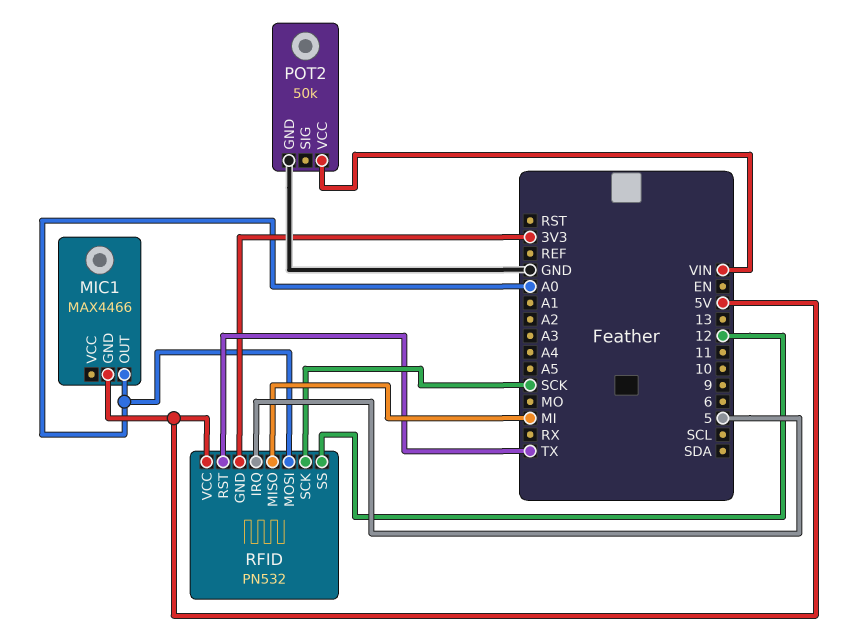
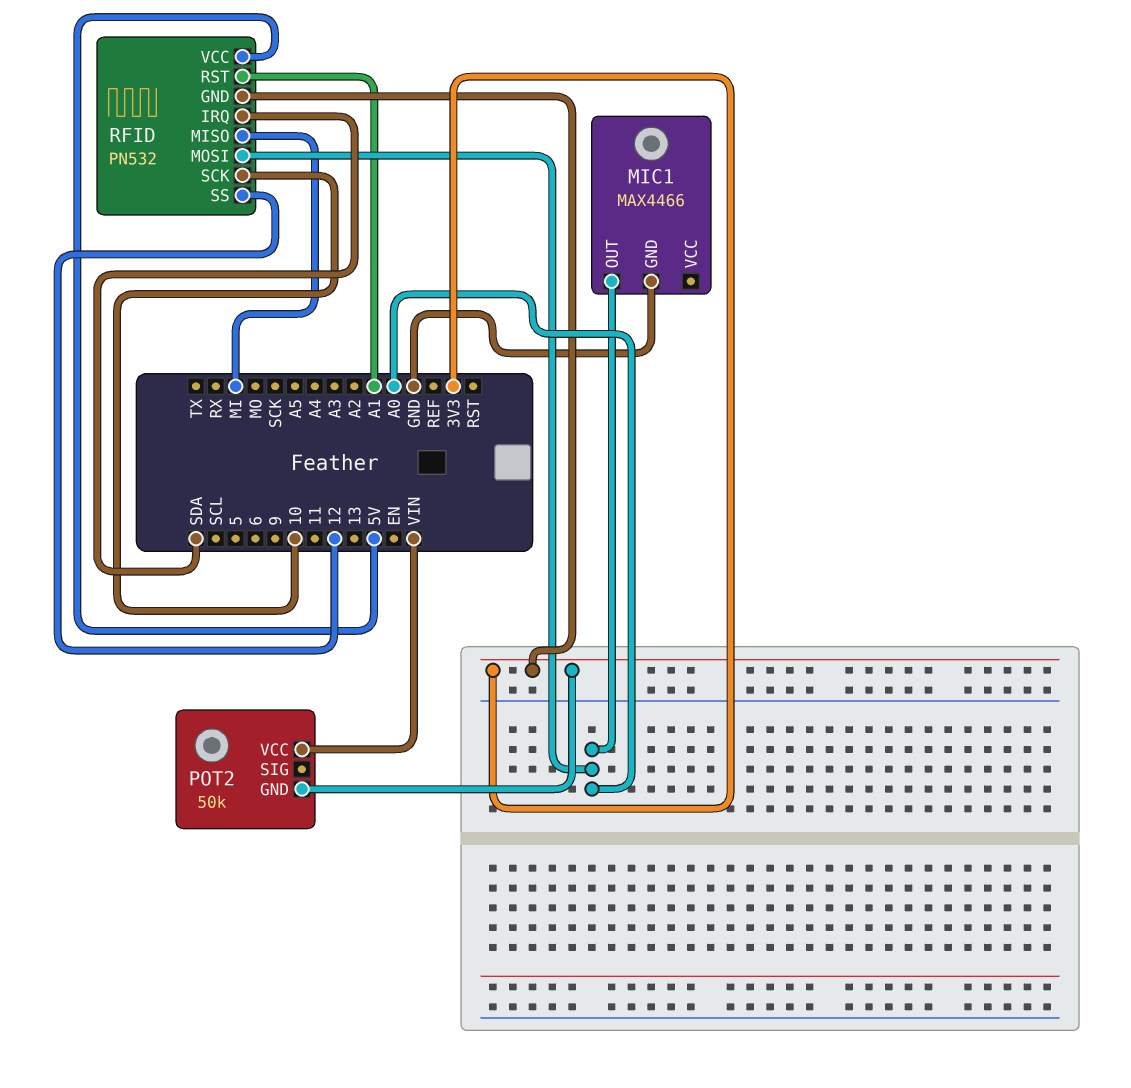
MIC1 pin GND: 5V -> GND
POT2 pin GND: GND -> 3V3
RFID pin IRQ: 5 -> SDA
RFID pin RST: TX -> A1
RFID pin SCK: SCK -> 10

